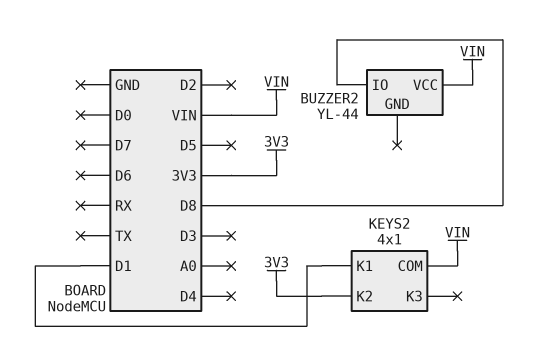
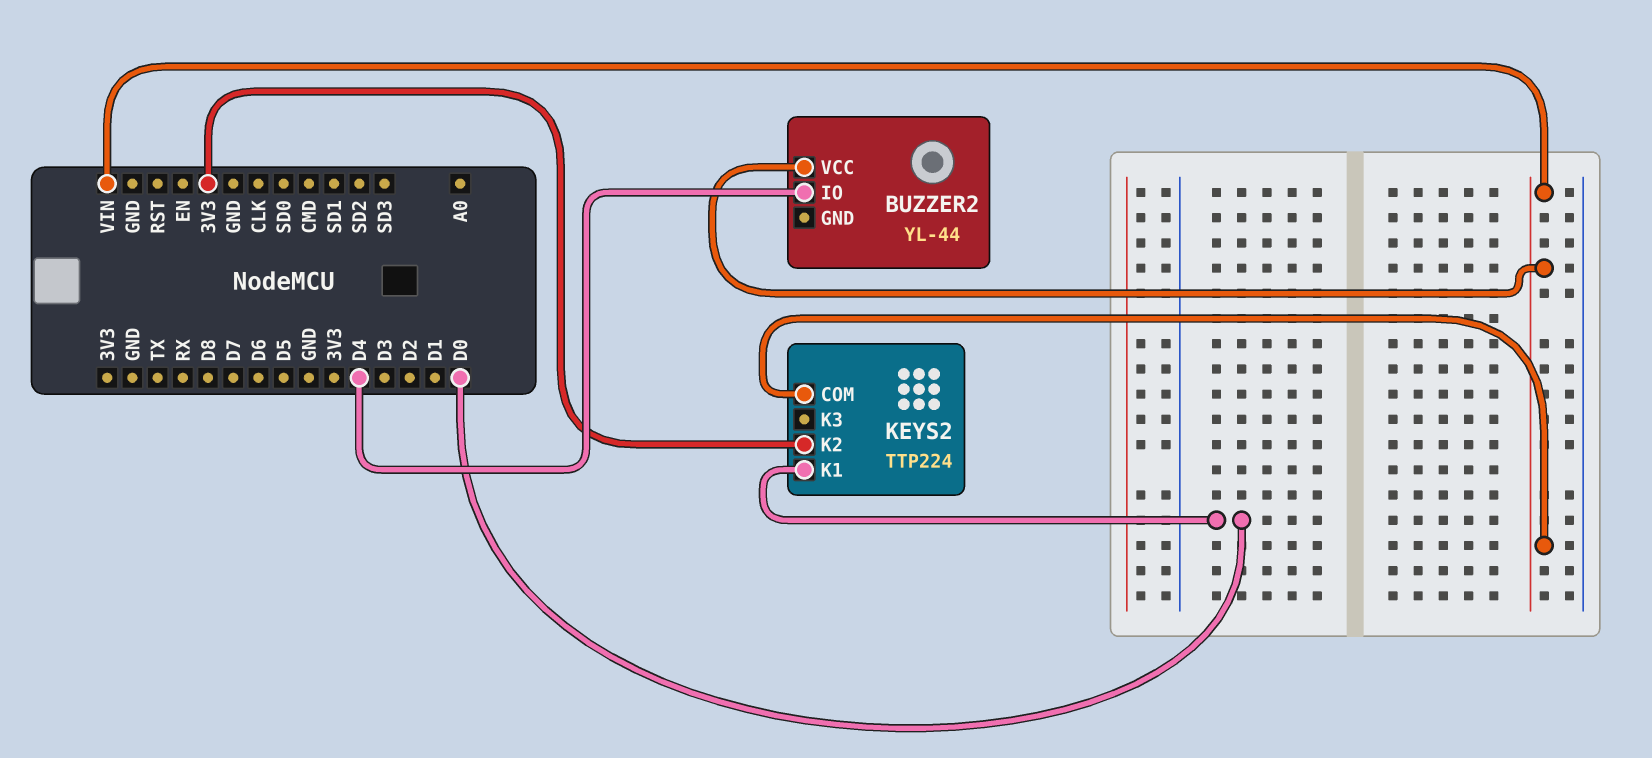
BUZZER2 pin IO: D8 -> D4
KEYS2: 4x1 -> TTP224
KEYS2 pin K1: D1 -> D0

